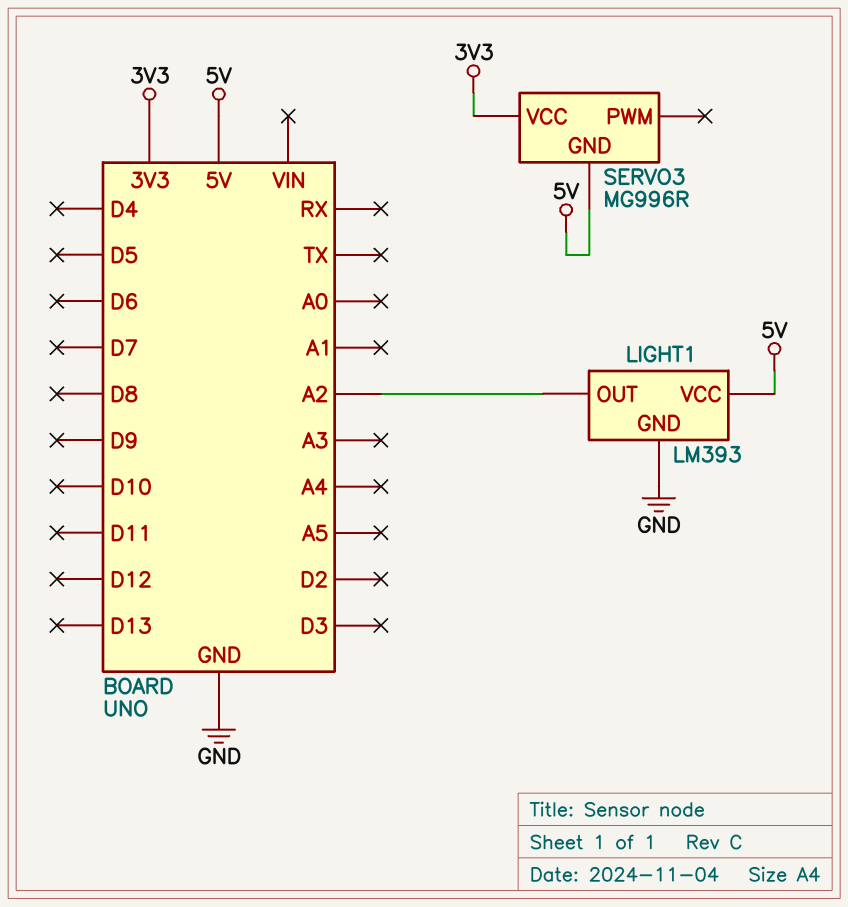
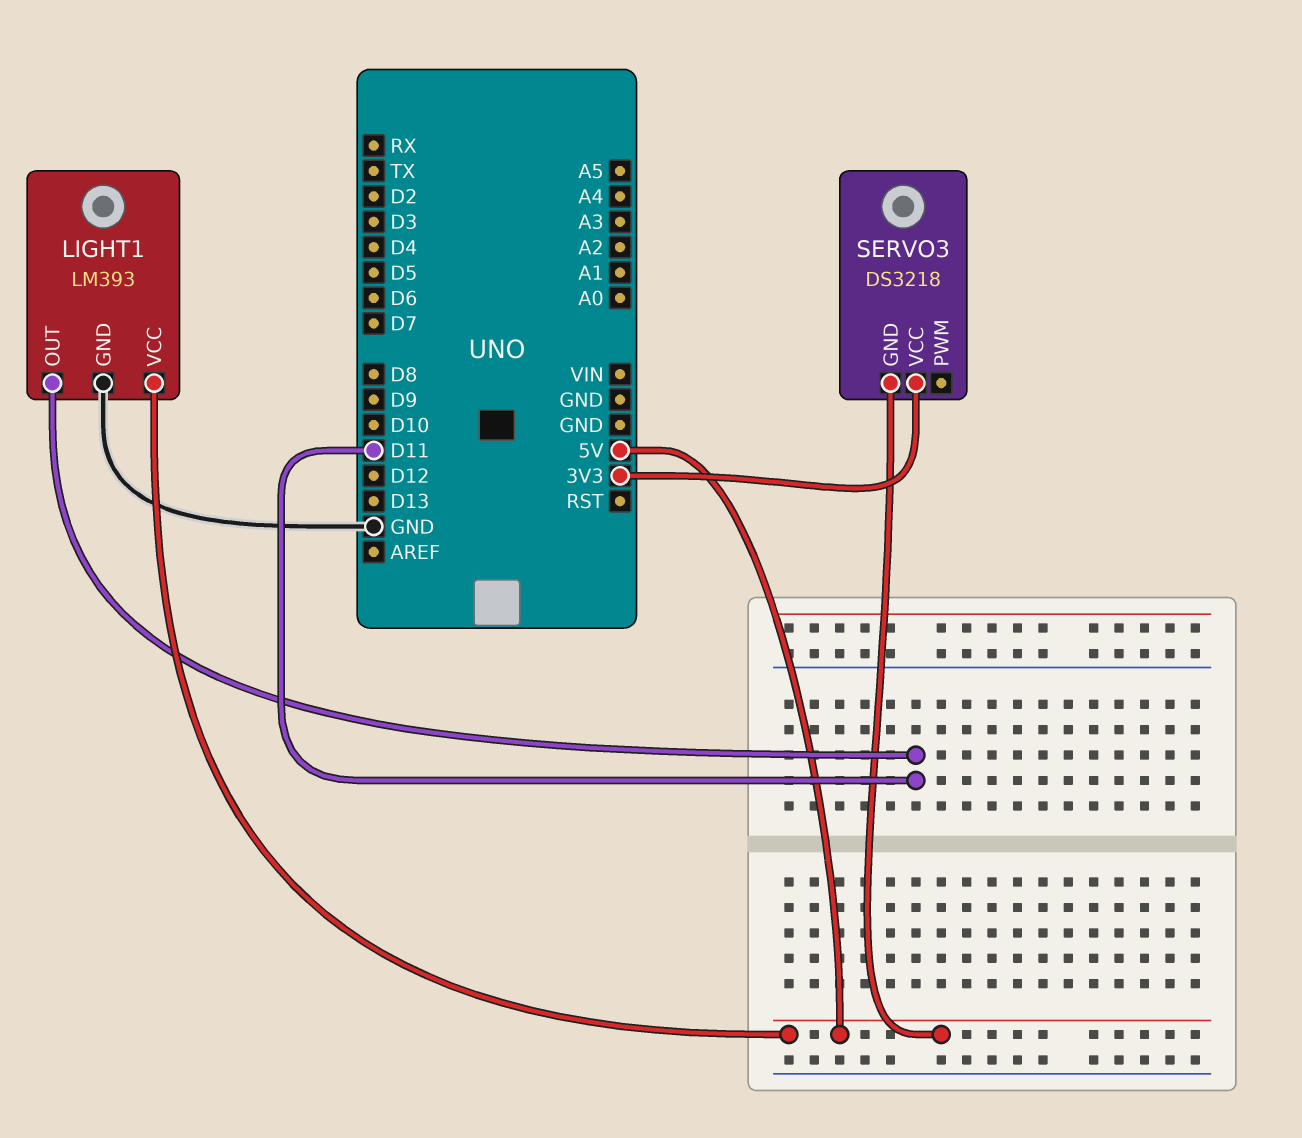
LIGHT1 pin OUT: A2 -> D11
SERVO3: MG996R -> DS3218

